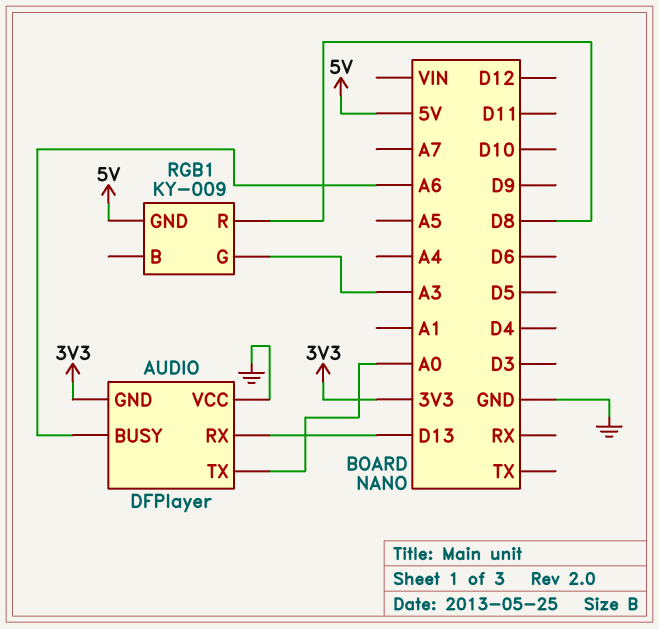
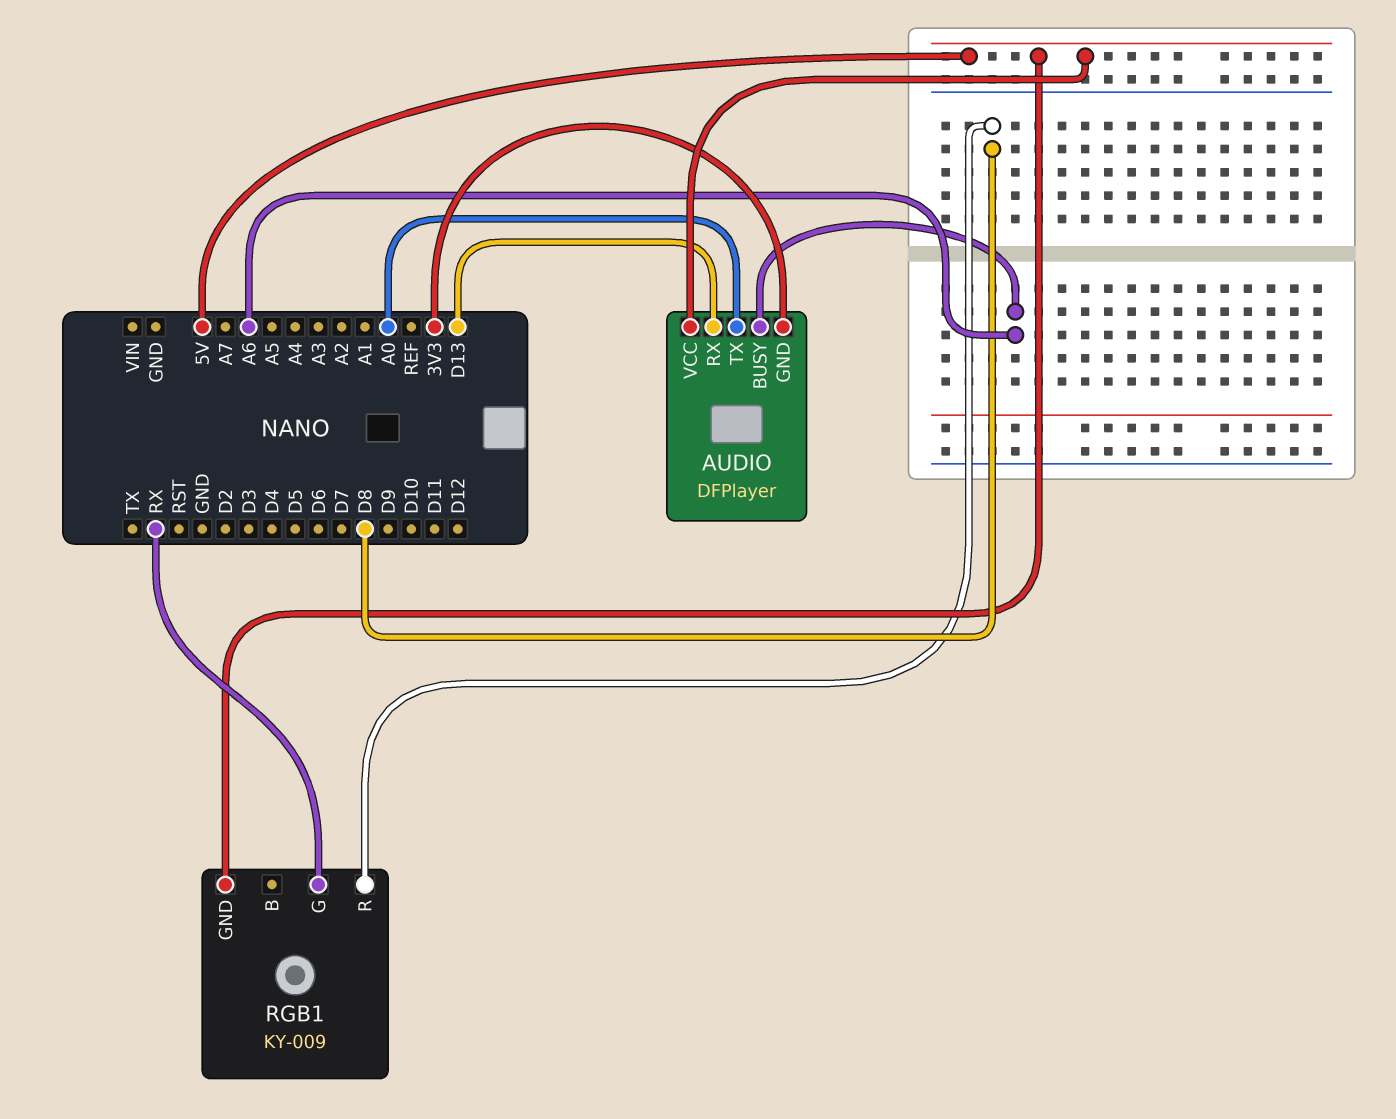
AUDIO pin VCC: GND -> 5V
RGB1 pin G: A3 -> RX

